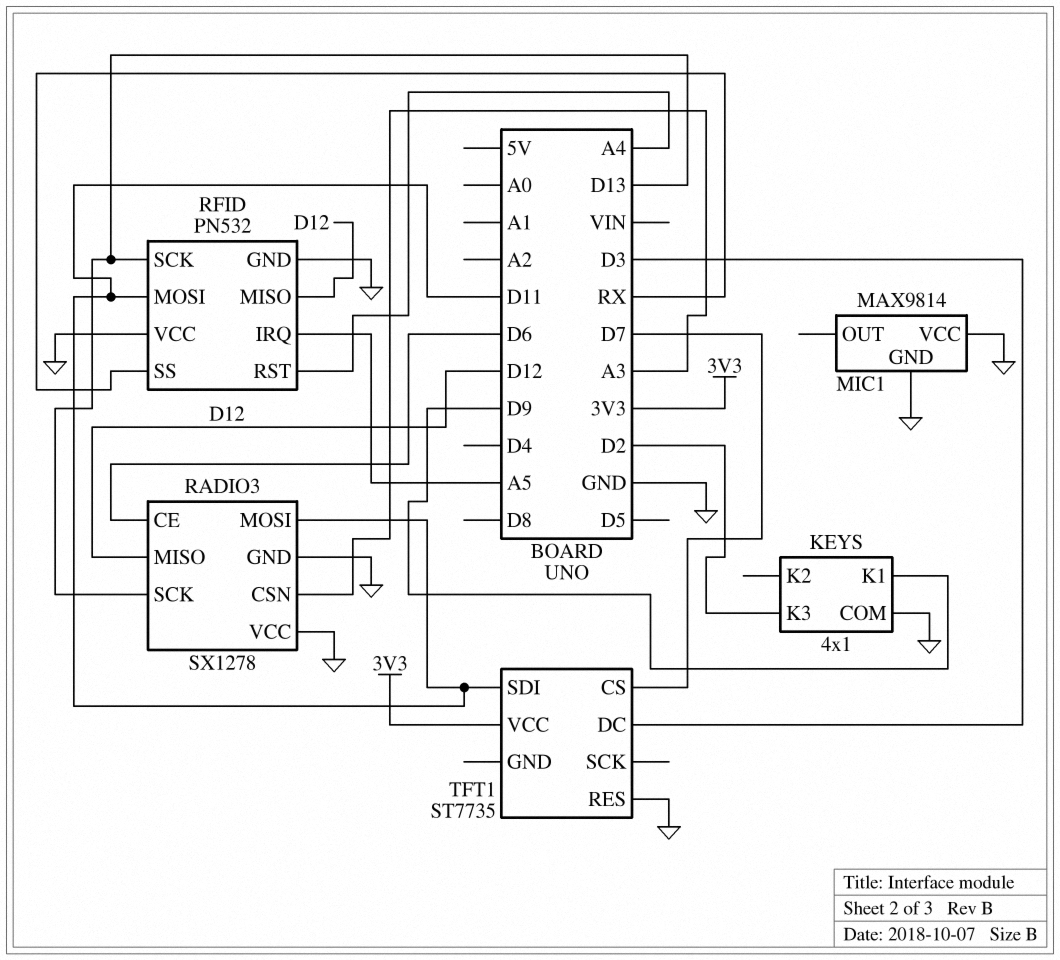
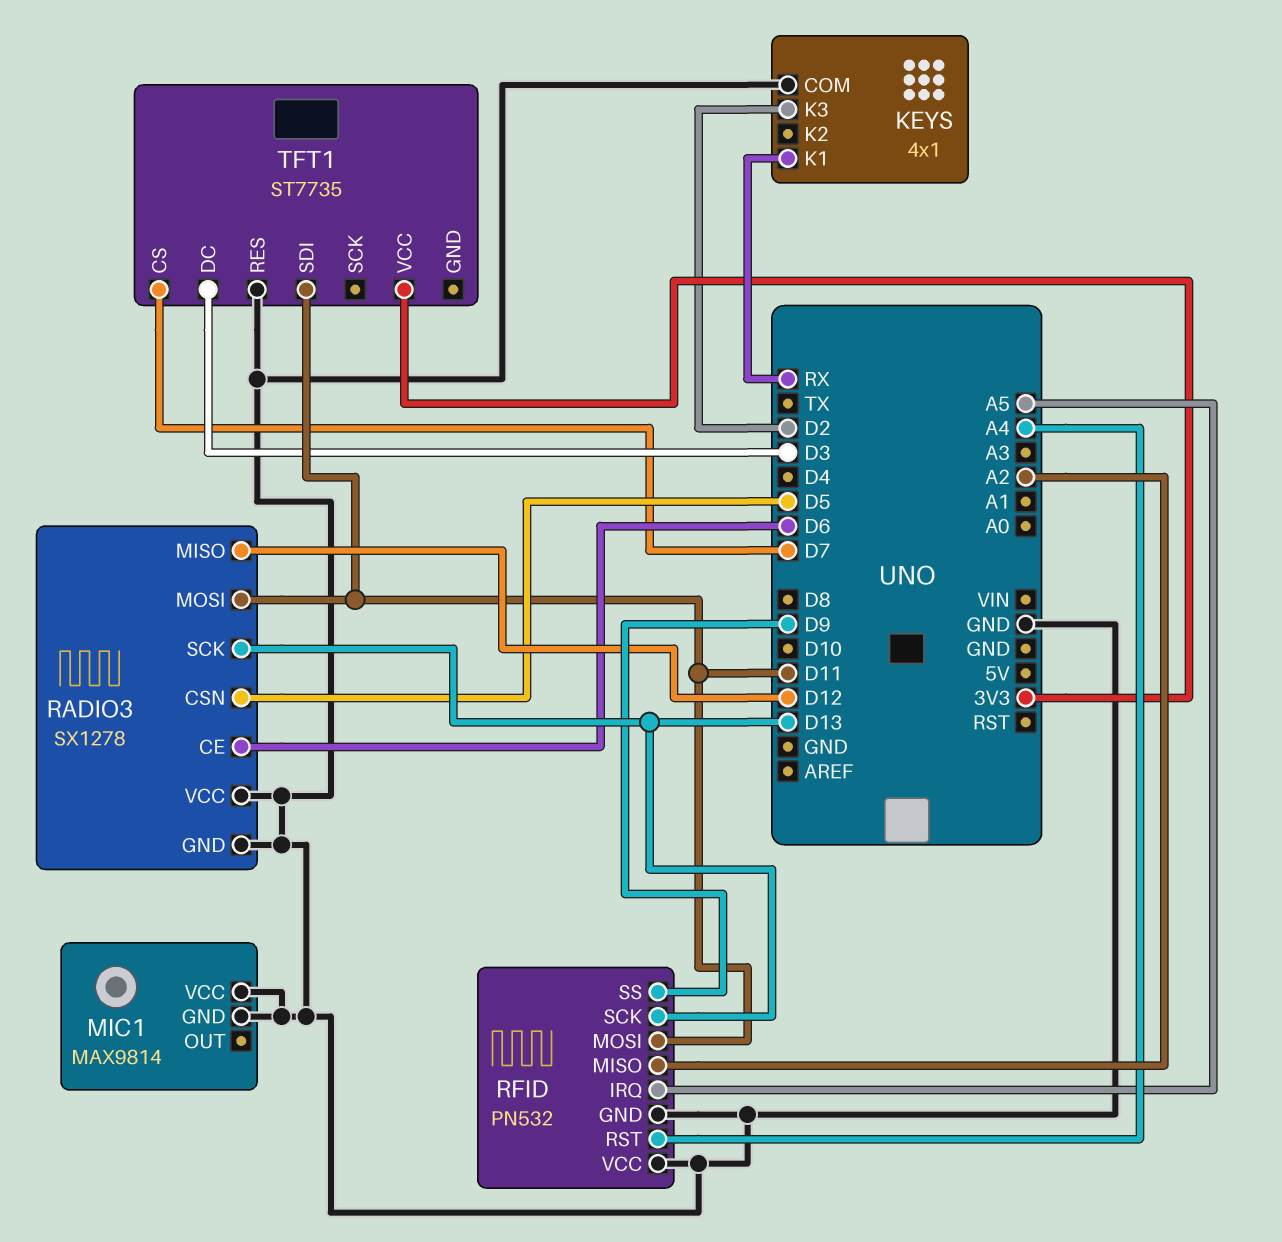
KEYS pin K1: D9 -> RX
RADIO3 pin CSN: A3 -> D5
RFID pin MISO: D12 -> A2
RFID pin SS: RX -> D9

